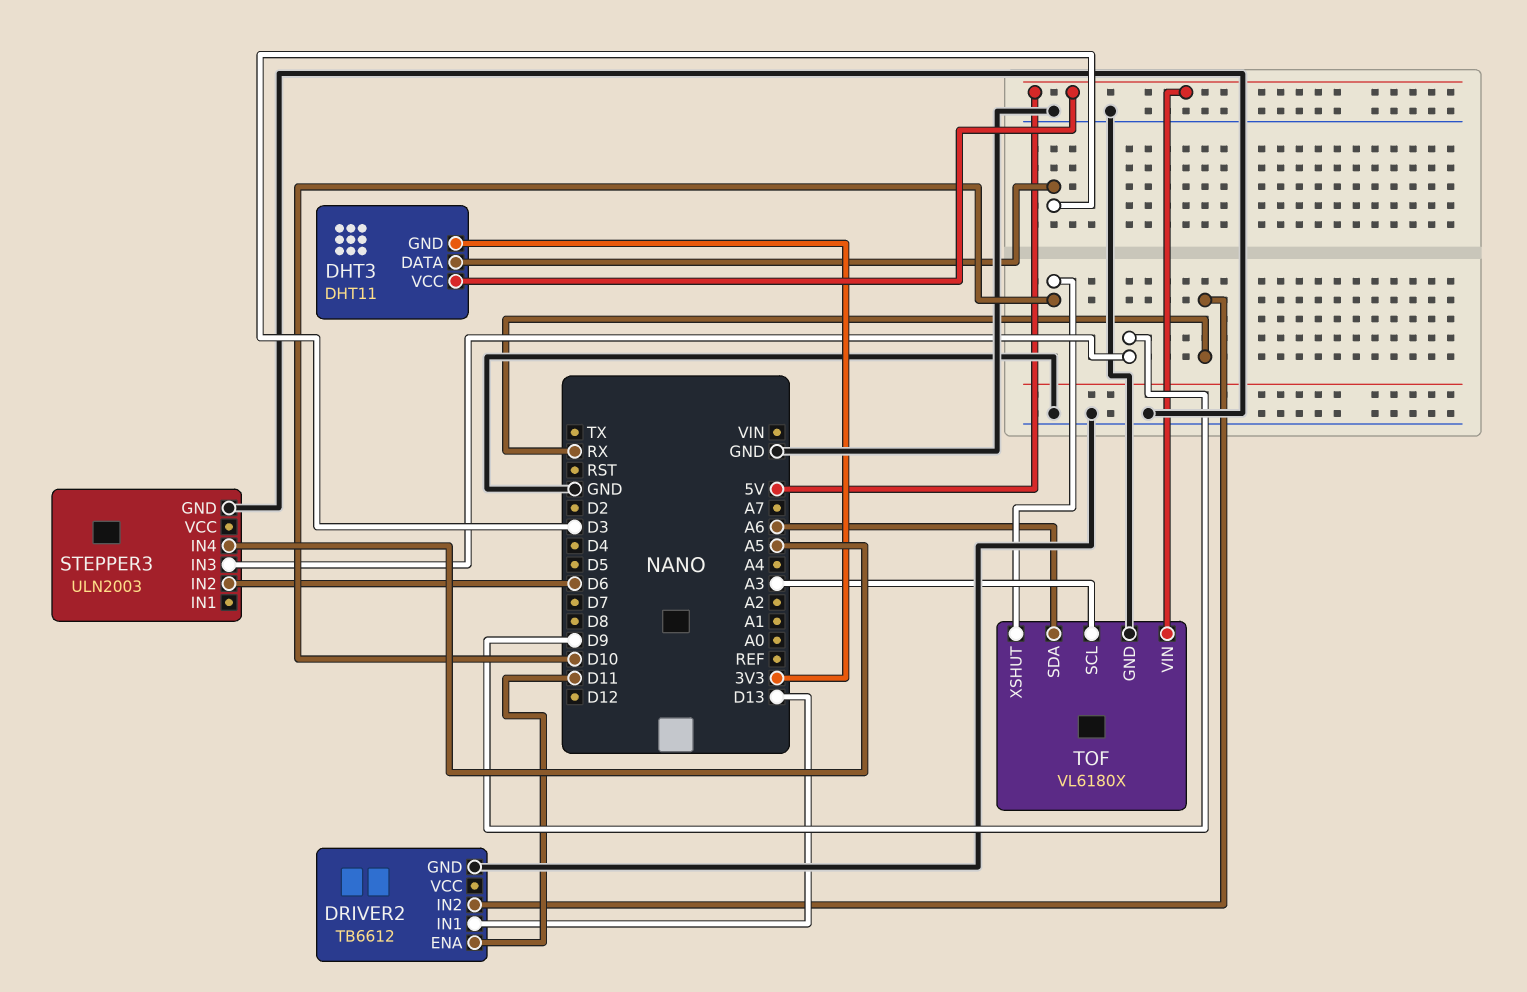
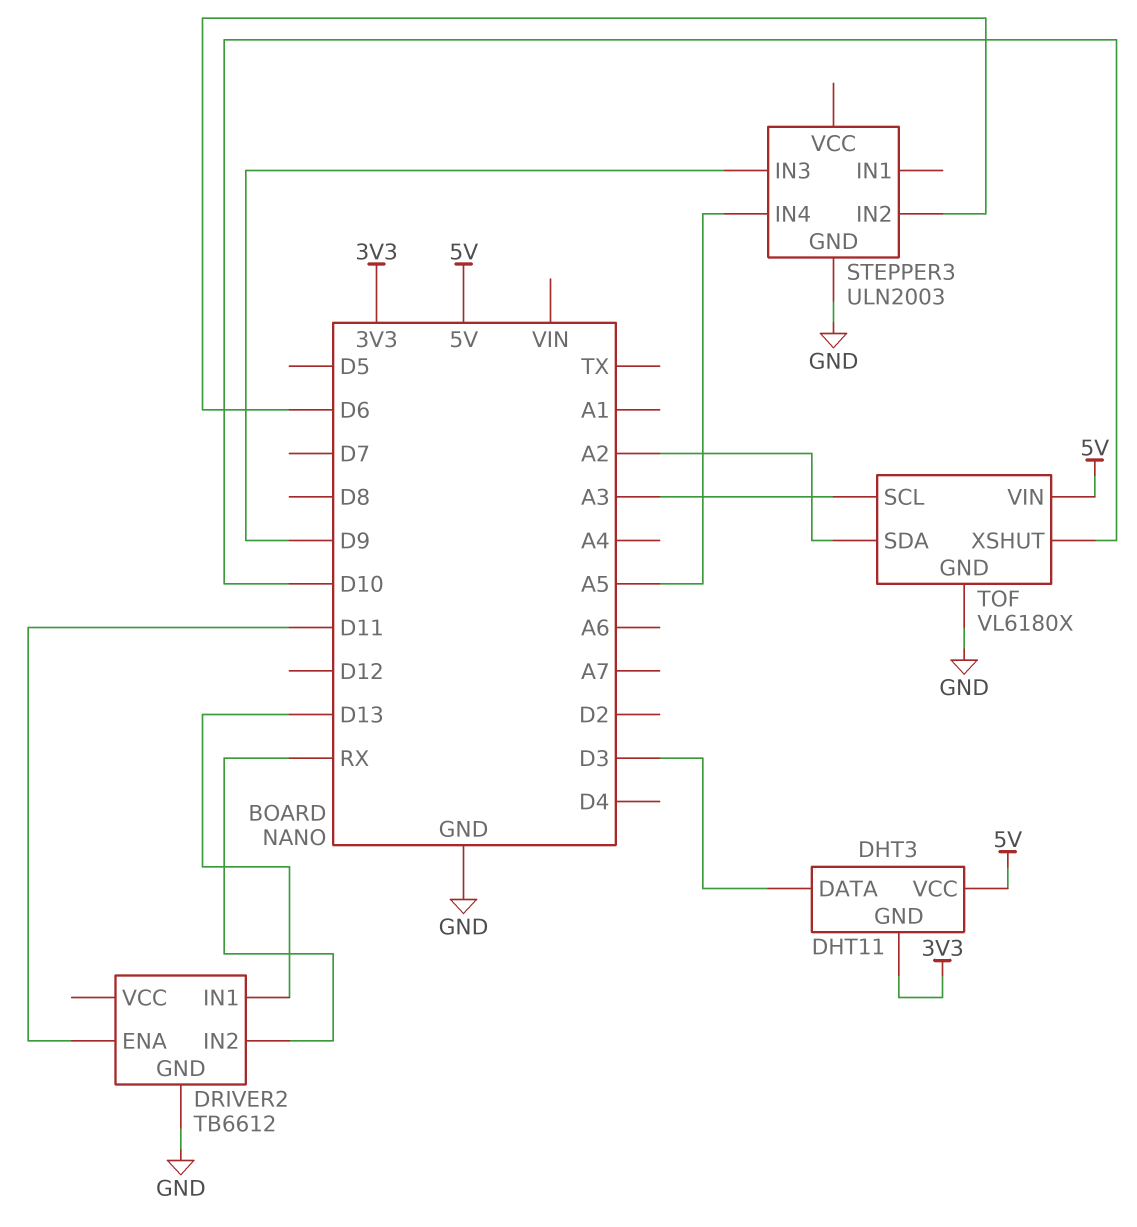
TOF pin SDA: A6 -> A2

